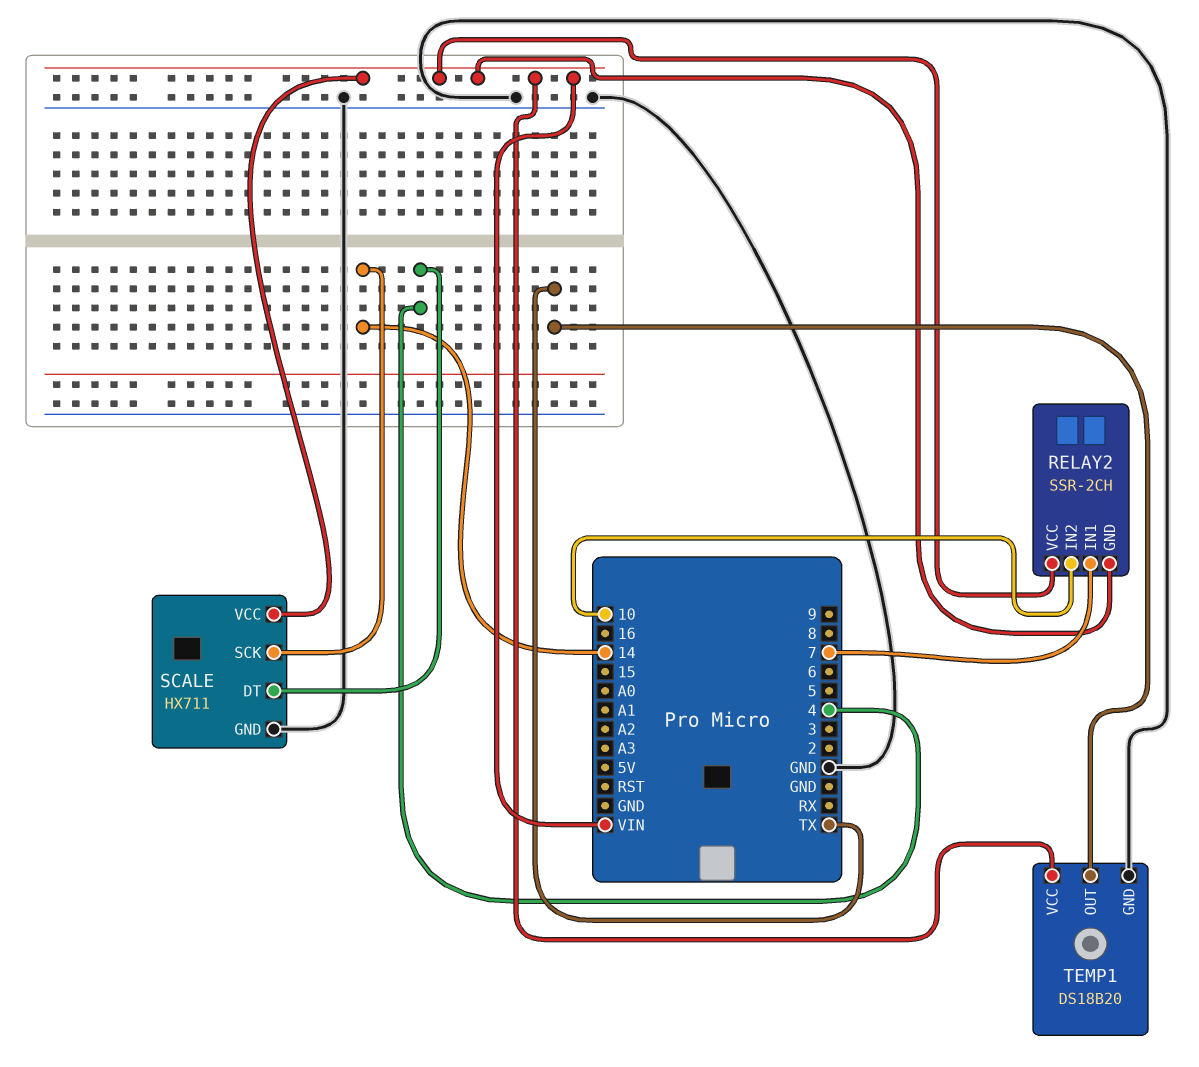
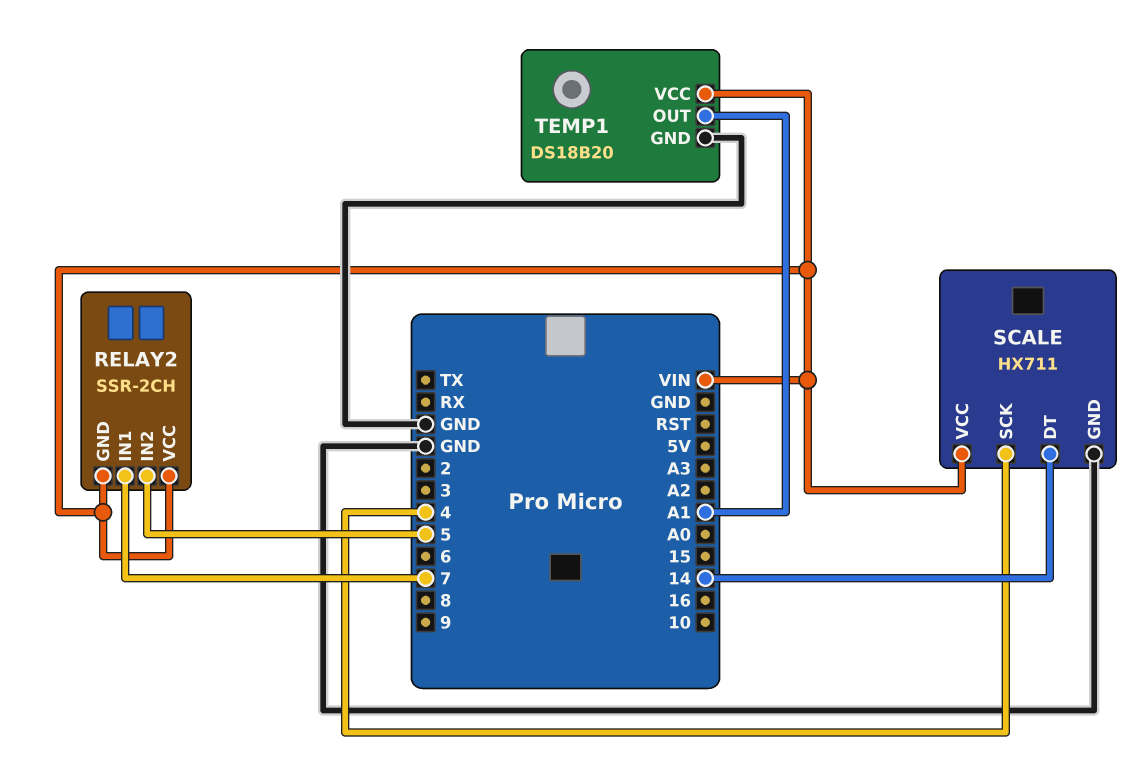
RELAY2 pin IN2: 10 -> 5
SCALE pin DT: 4 -> 14
SCALE pin SCK: 14 -> 4
TEMP1 pin OUT: TX -> A1

